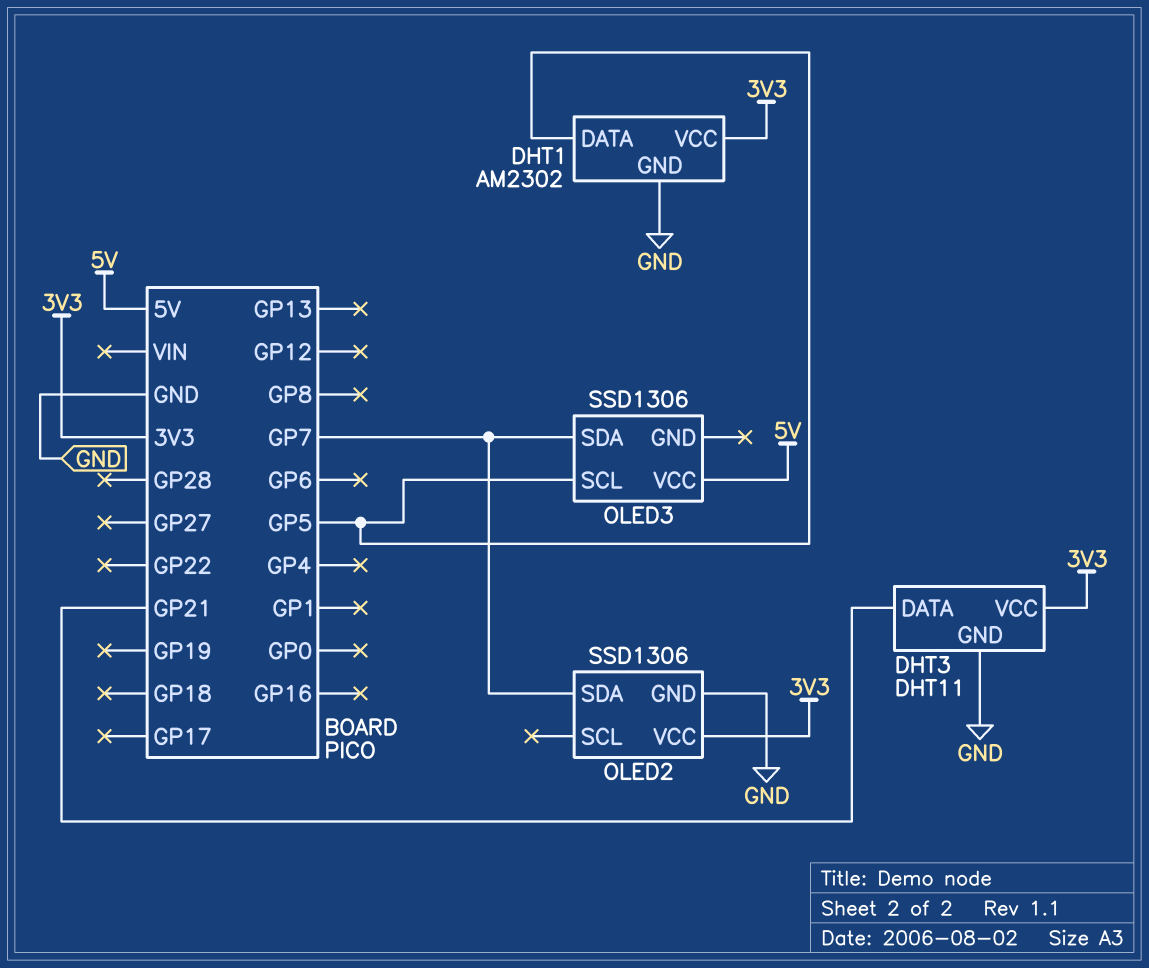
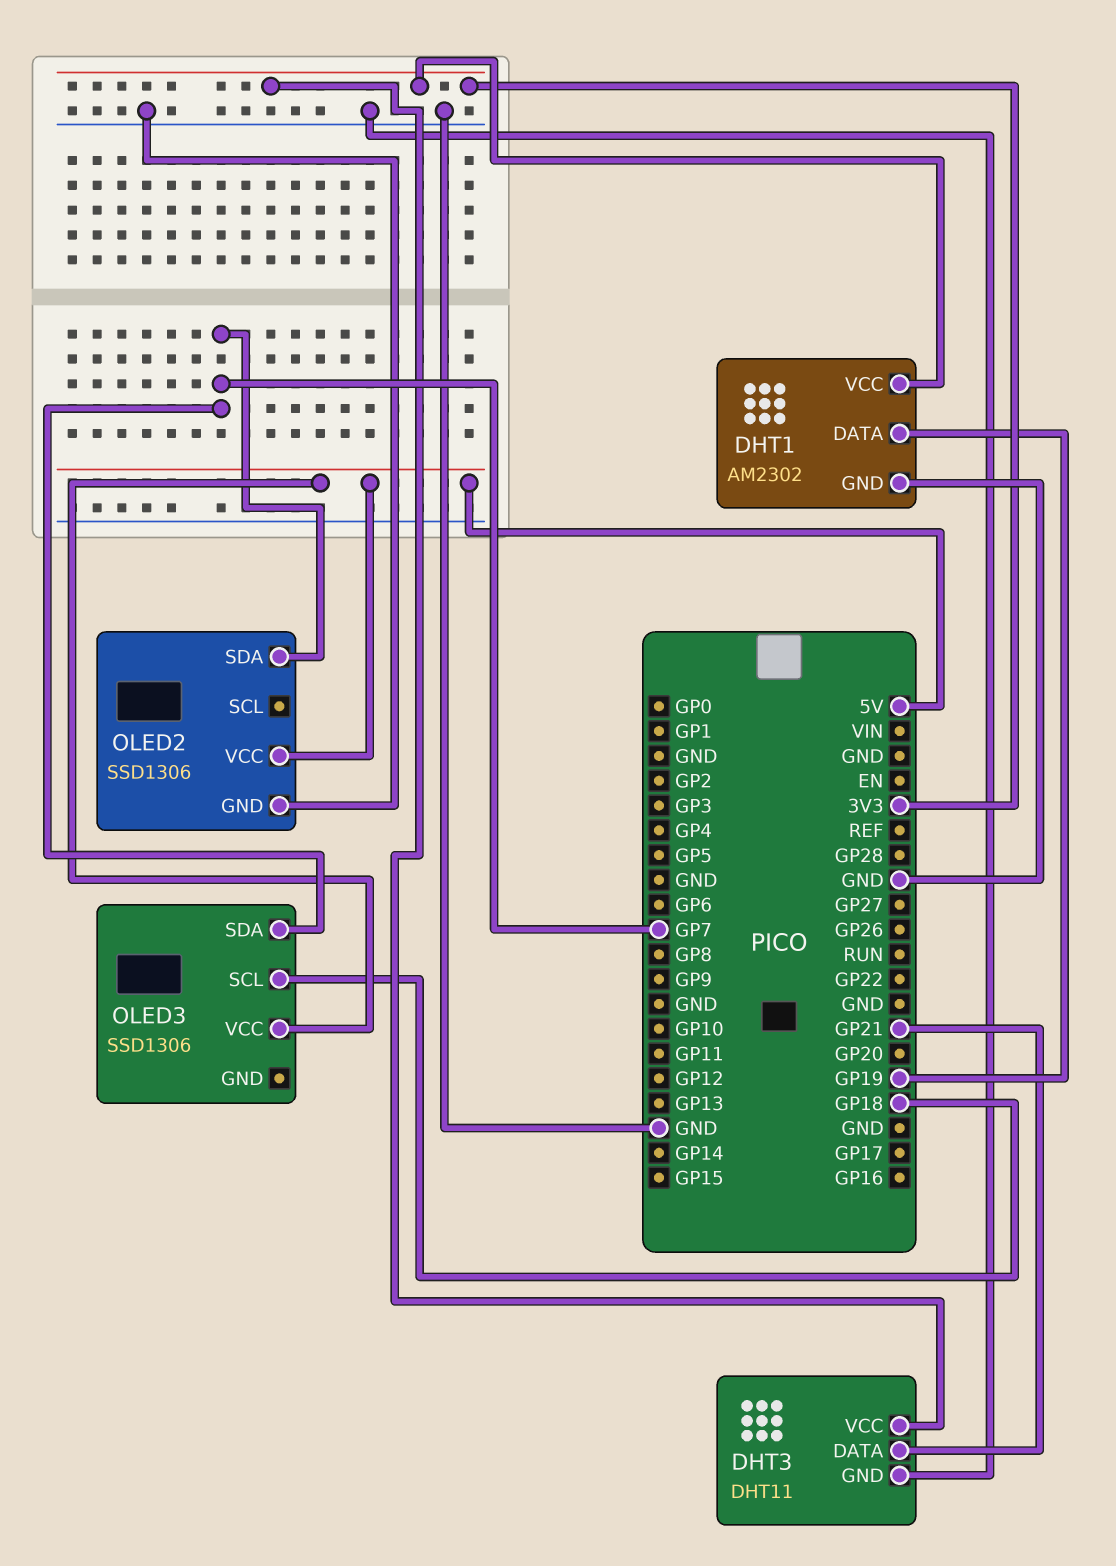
DHT1 pin DATA: GP5 -> GP19
OLED2 pin VCC: 3V3 -> 5V
OLED3 pin SCL: GP5 -> GP18

